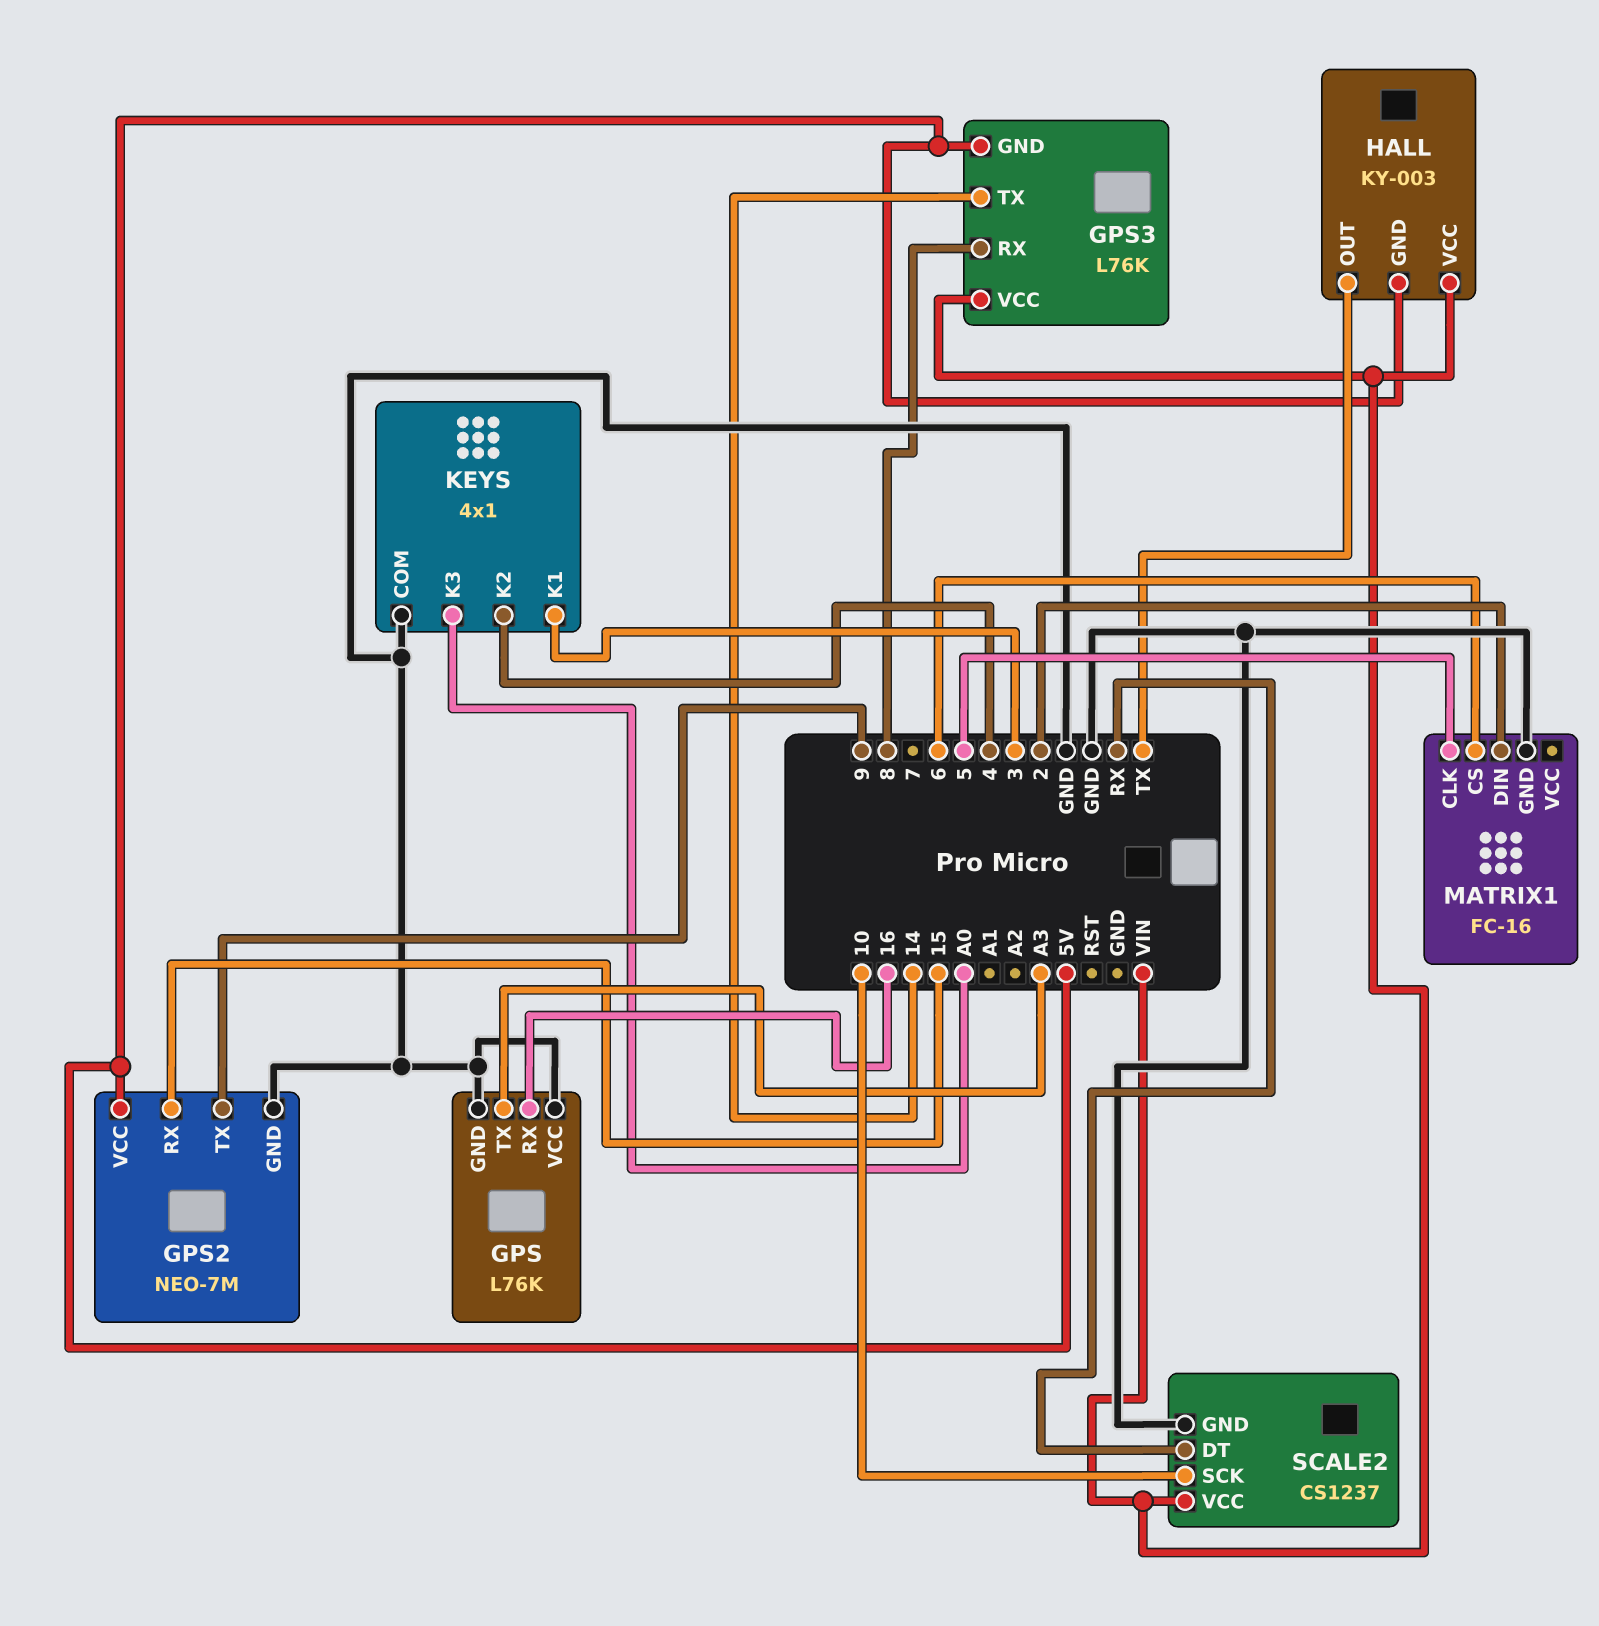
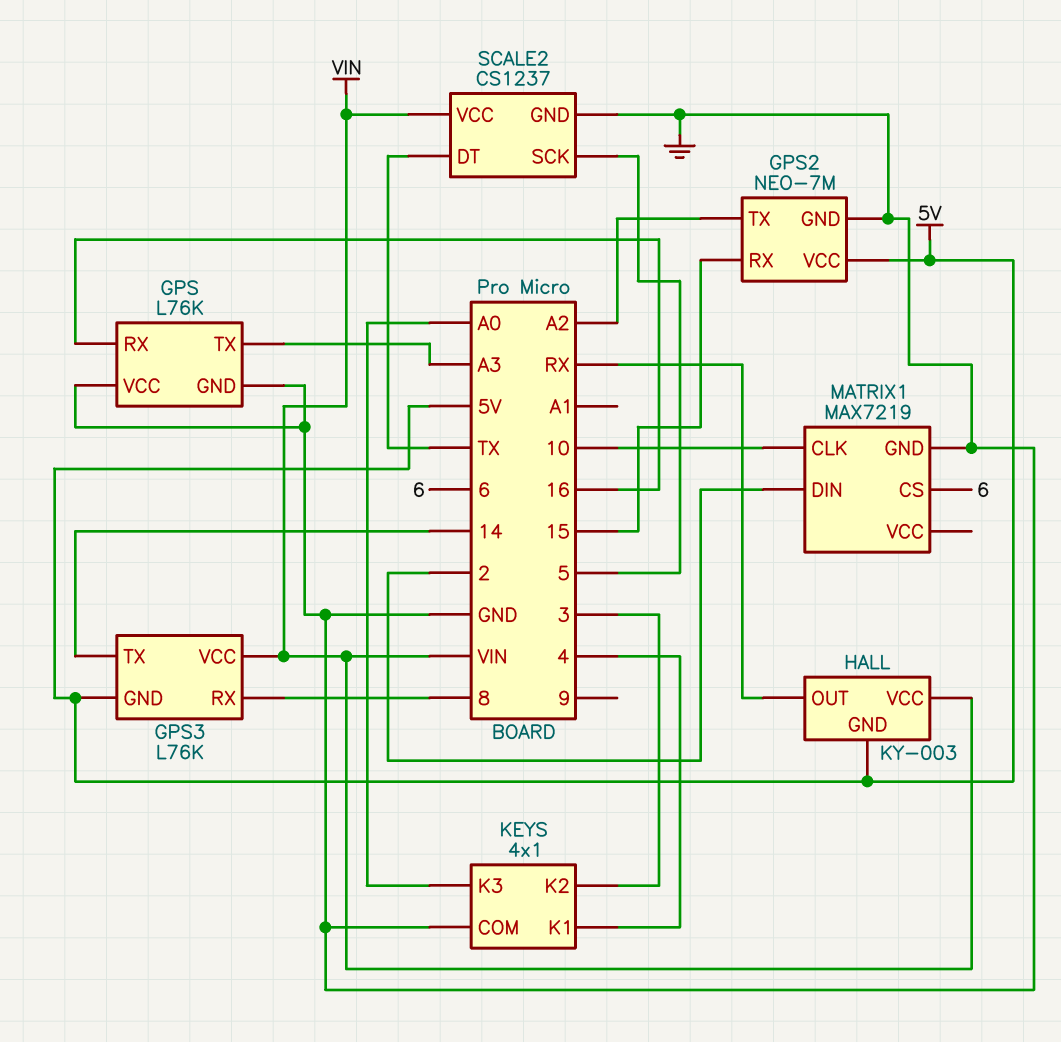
GPS2 pin TX: 9 -> A2
HALL pin OUT: TX -> RX
KEYS pin K1: 3 -> 4
KEYS pin K2: 4 -> 3
MATRIX1: FC-16 -> MAX7219
MATRIX1 pin CLK: 5 -> 10
SCALE2 pin DT: RX -> TX
SCALE2 pin SCK: 10 -> 5

